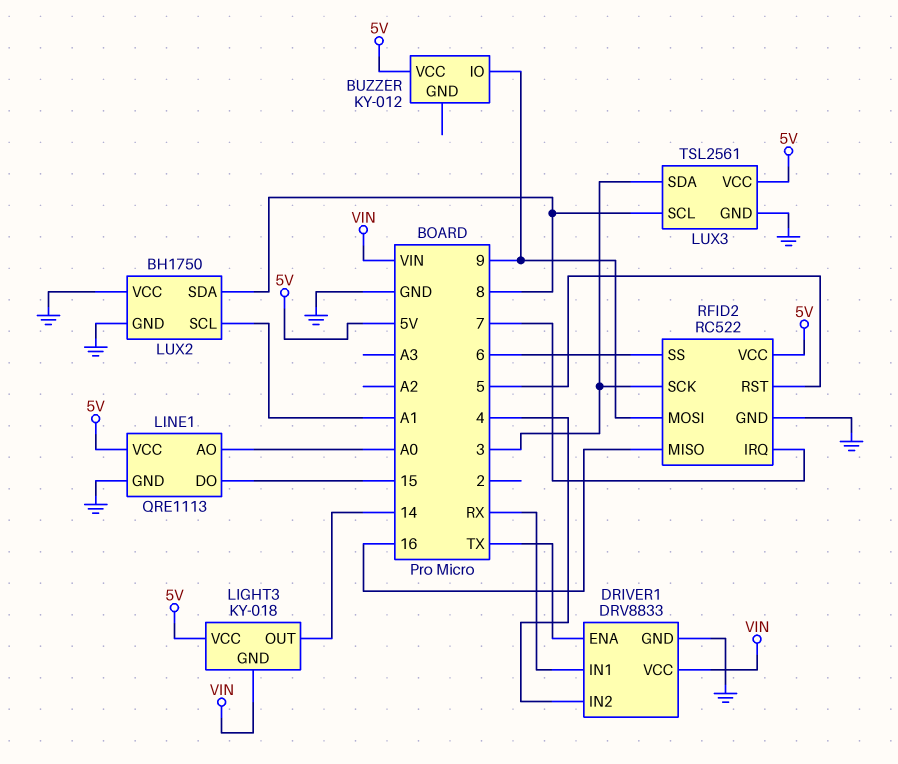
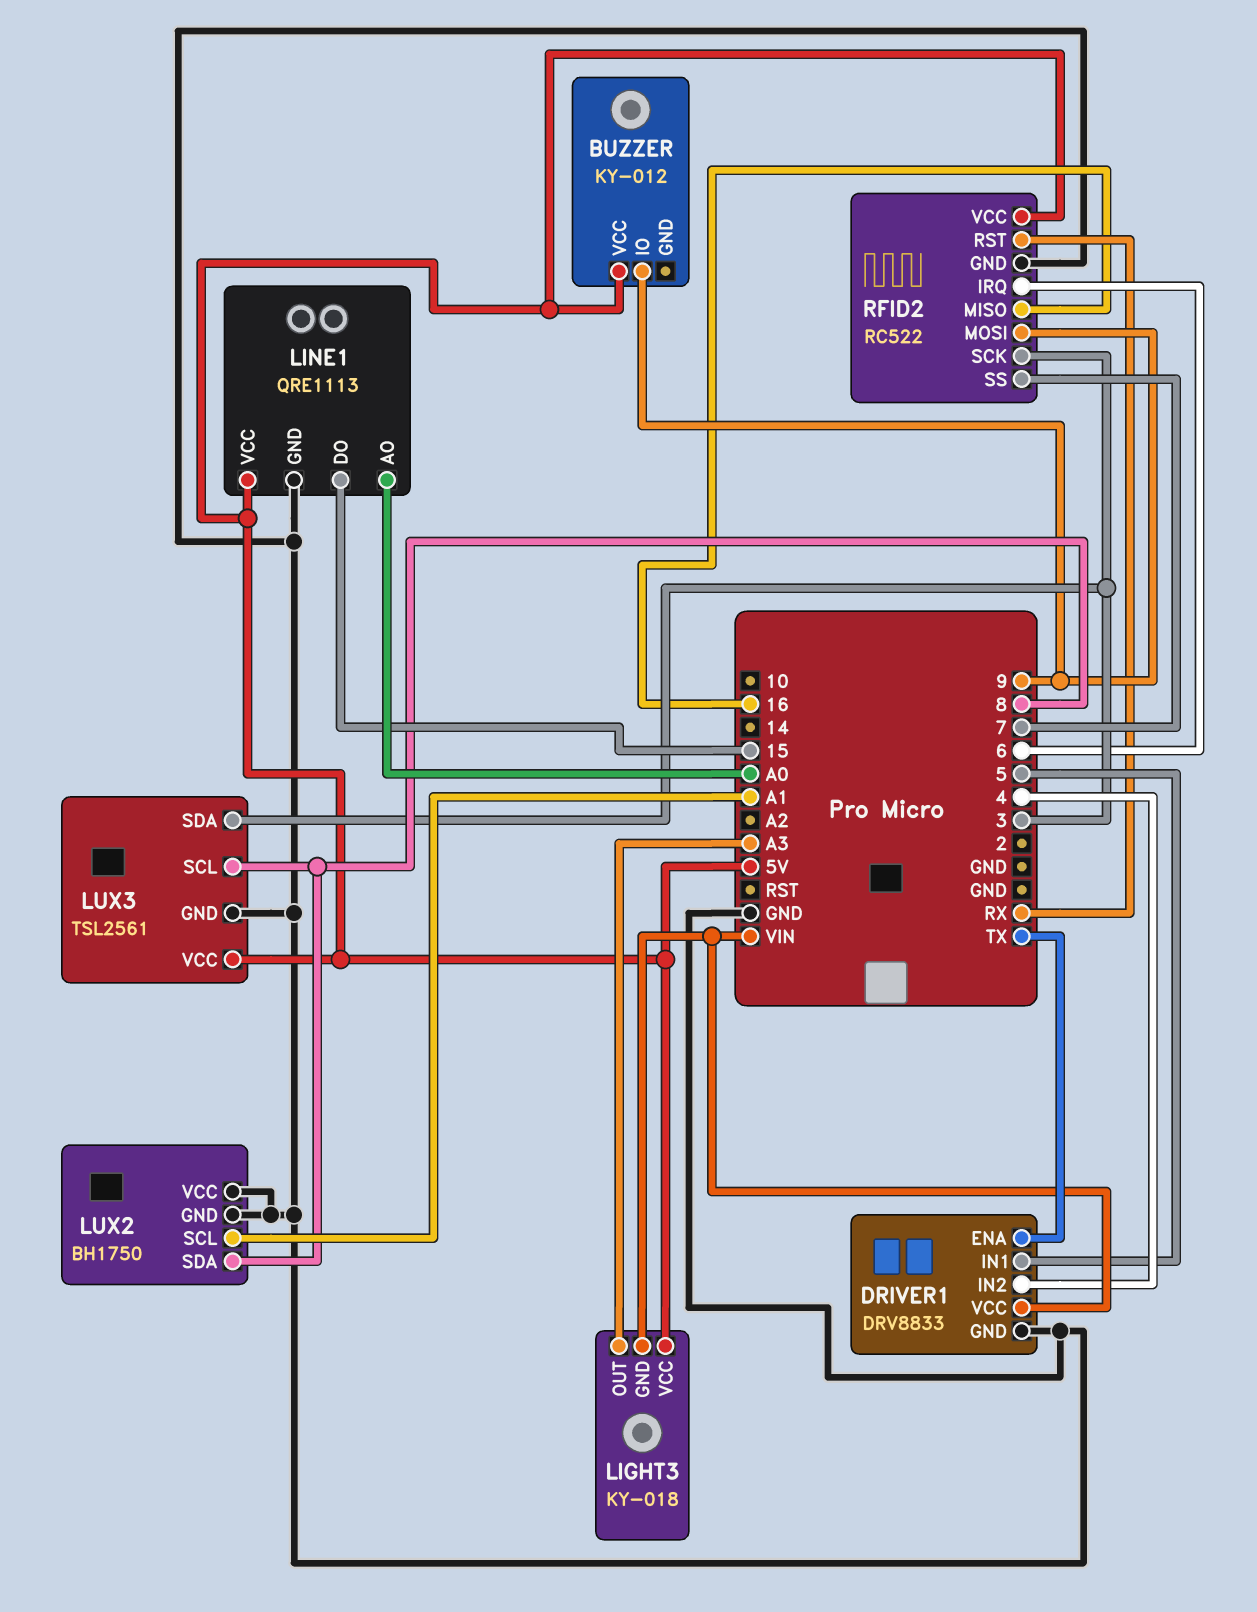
DRIVER1 pin IN1: RX -> 5
LIGHT3 pin OUT: 14 -> A3
RFID2 pin IRQ: 7 -> 6
RFID2 pin RST: 5 -> RX
RFID2 pin SS: 6 -> 7

